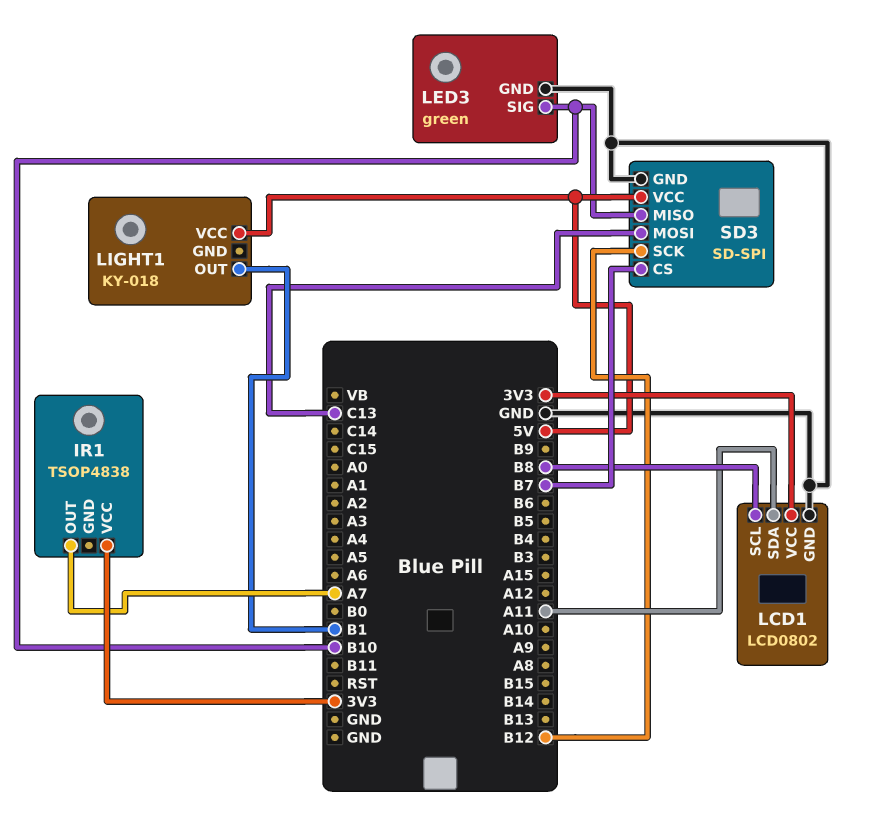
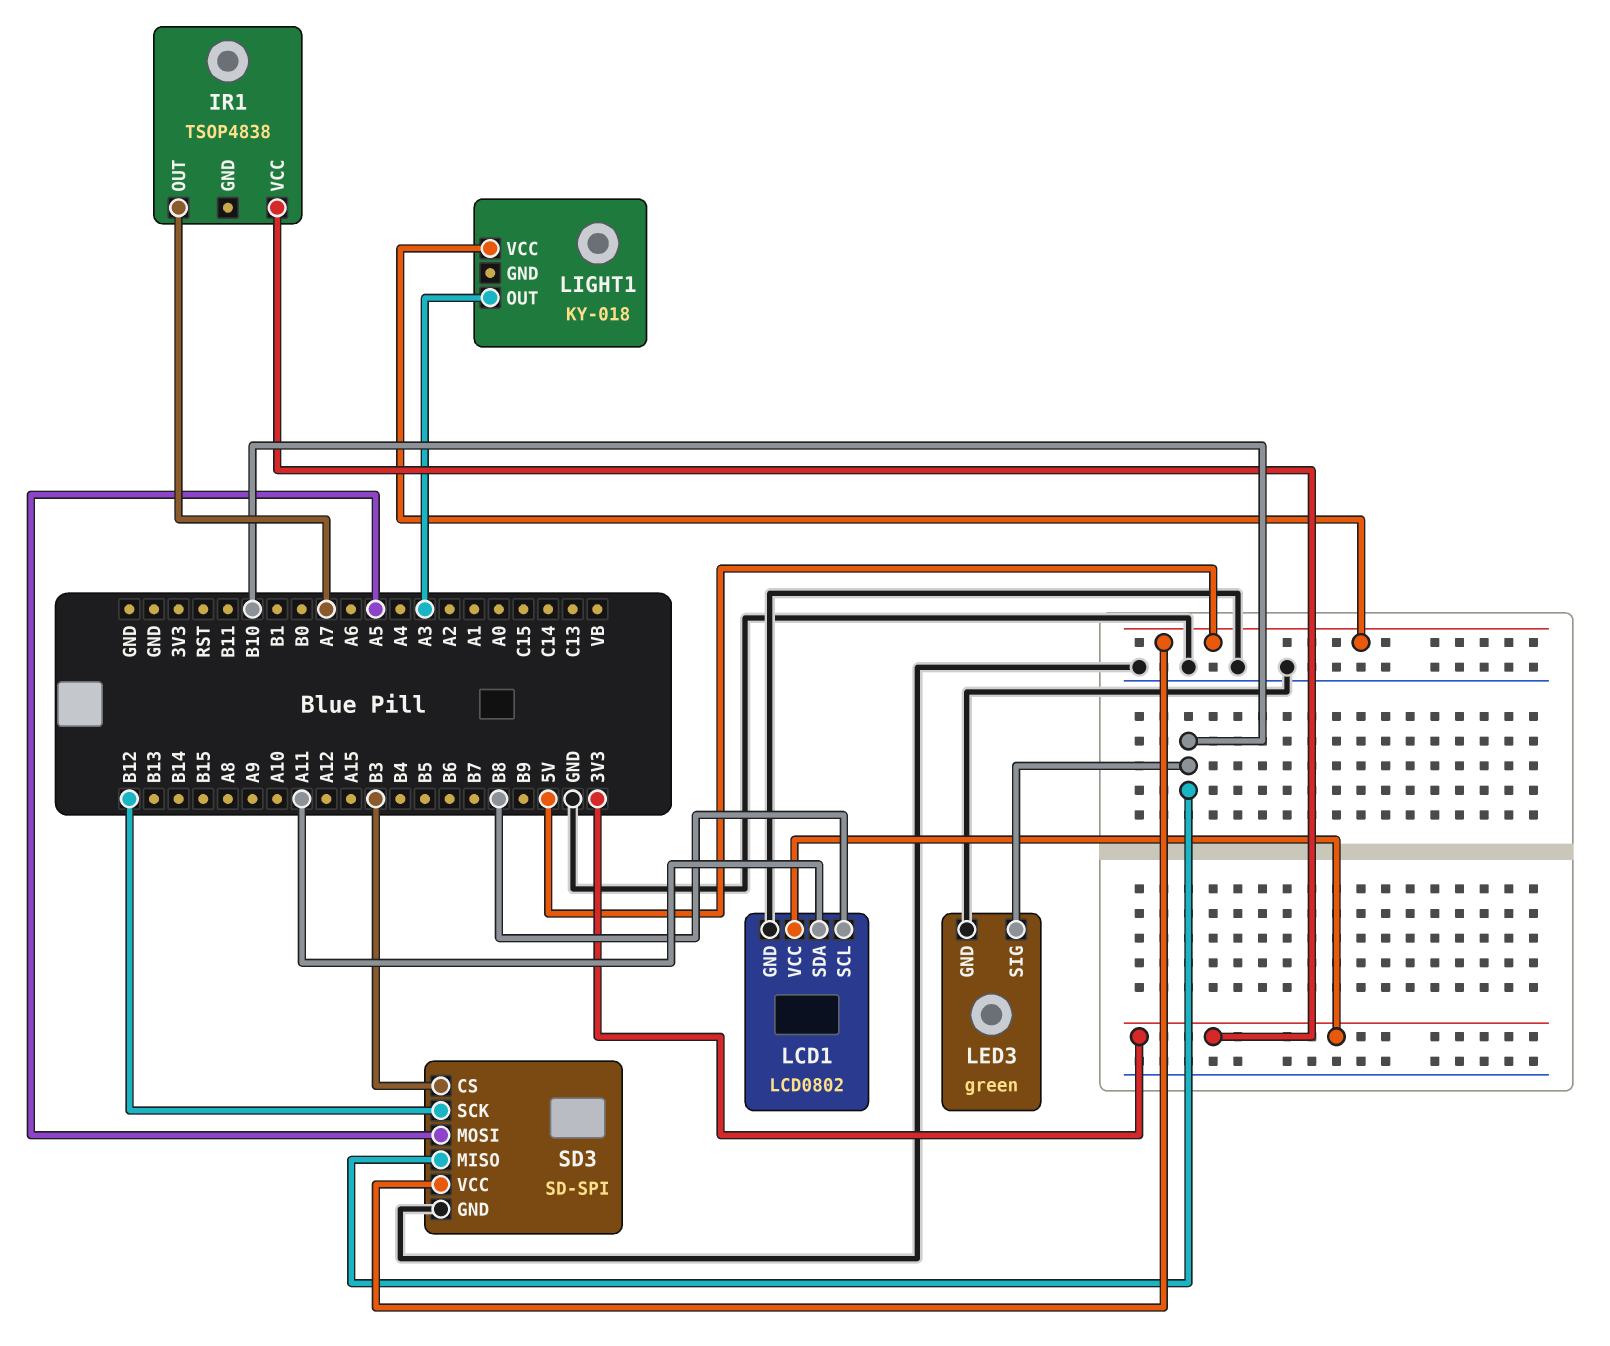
LIGHT1 pin OUT: B1 -> A3
SD3 pin CS: B7 -> B3
SD3 pin MOSI: C13 -> A5

